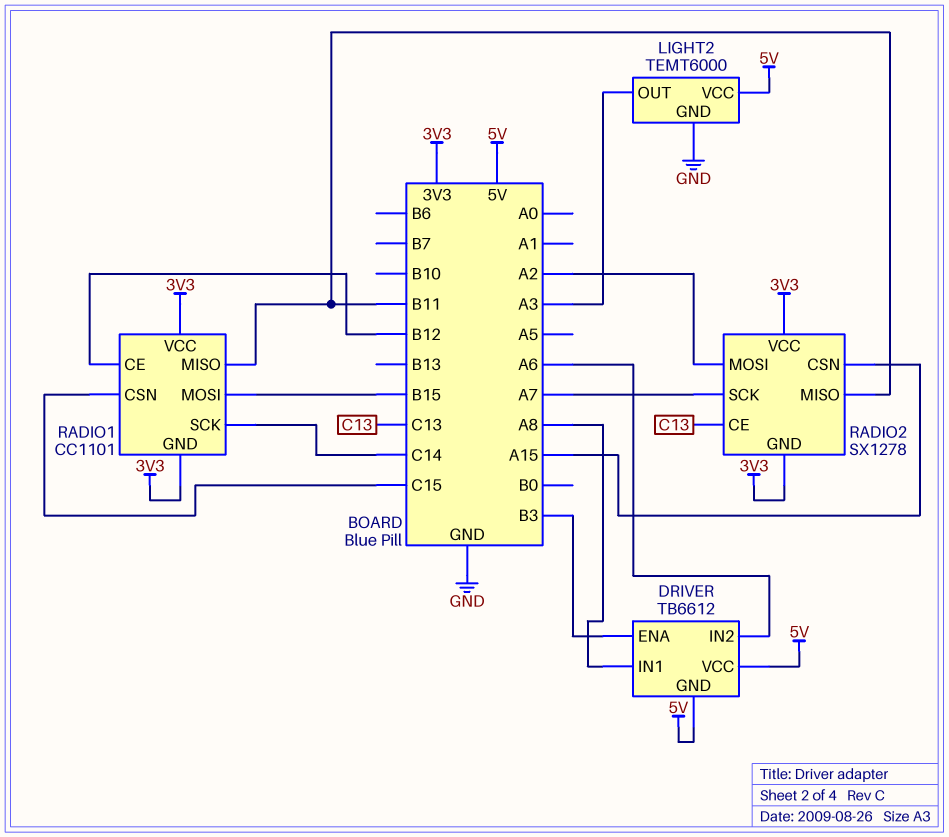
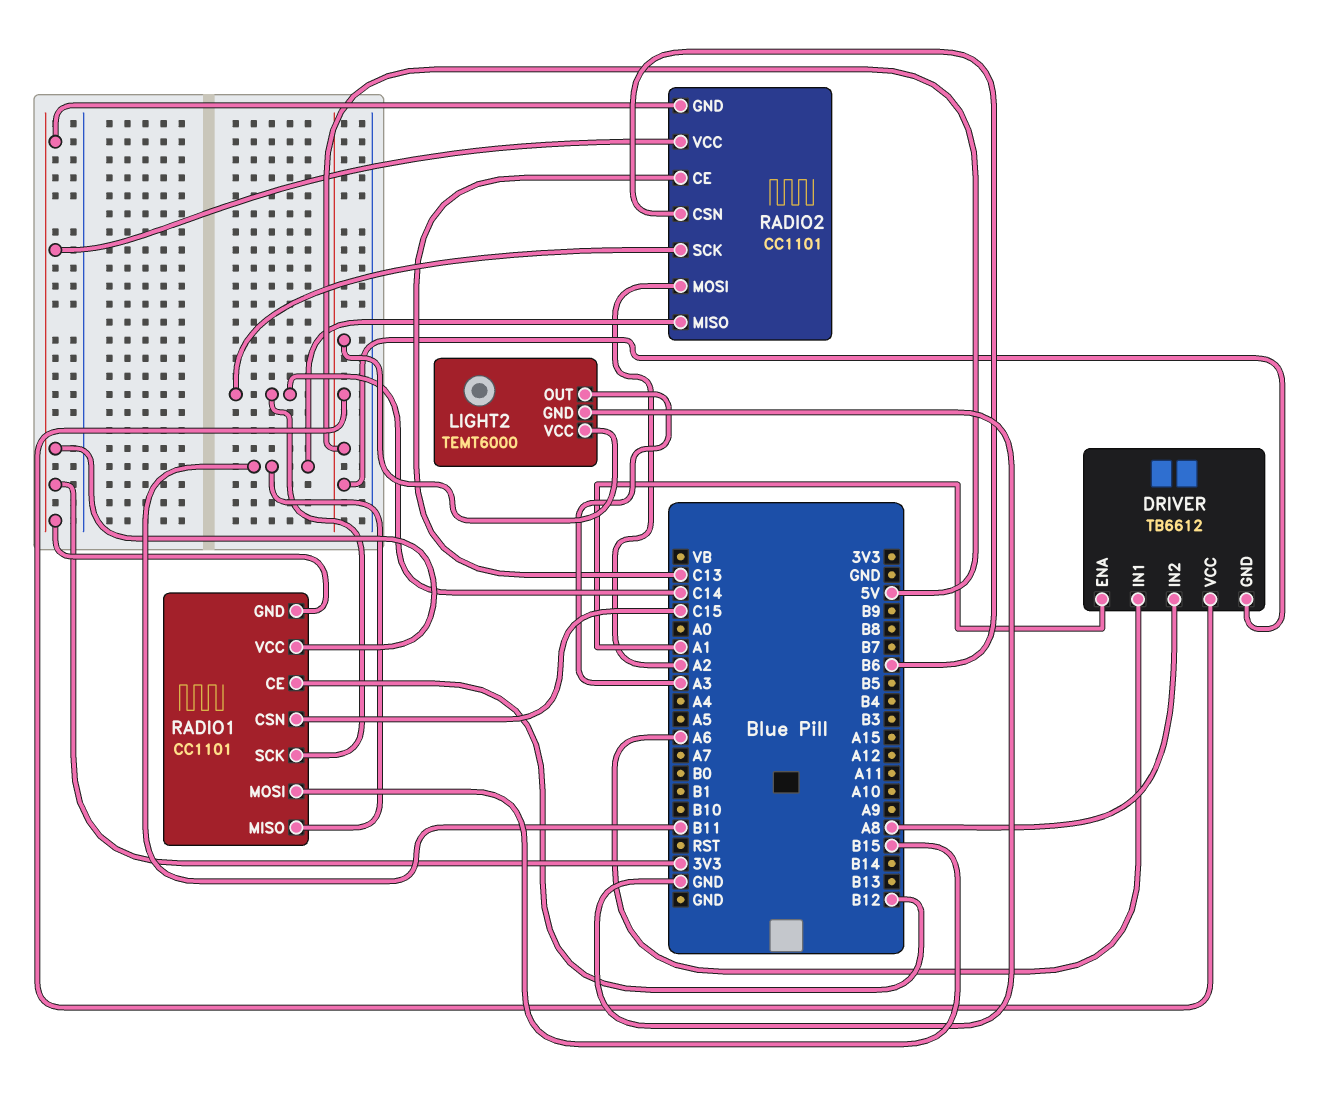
DRIVER pin ENA: B3 -> A1
DRIVER pin IN1: A8 -> A6
DRIVER pin IN2: A6 -> A8
RADIO2: SX1278 -> CC1101
RADIO2 pin CSN: A15 -> B6
RADIO2 pin SCK: A7 -> C14

